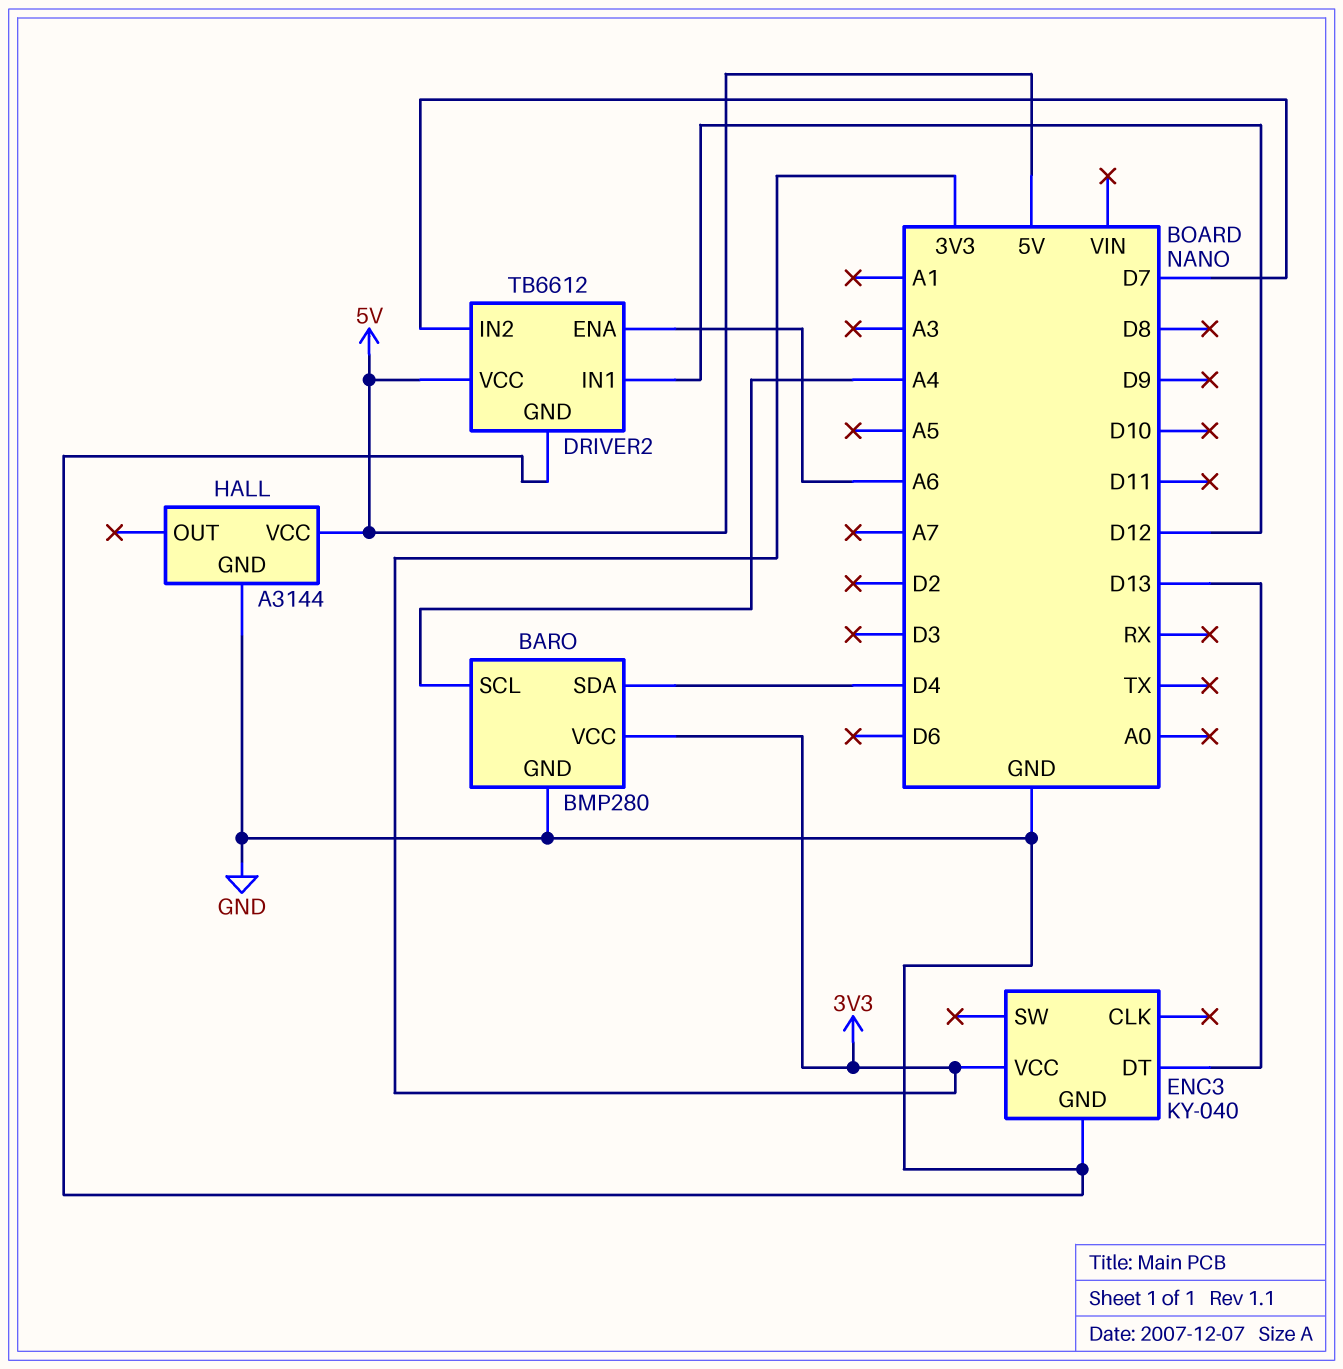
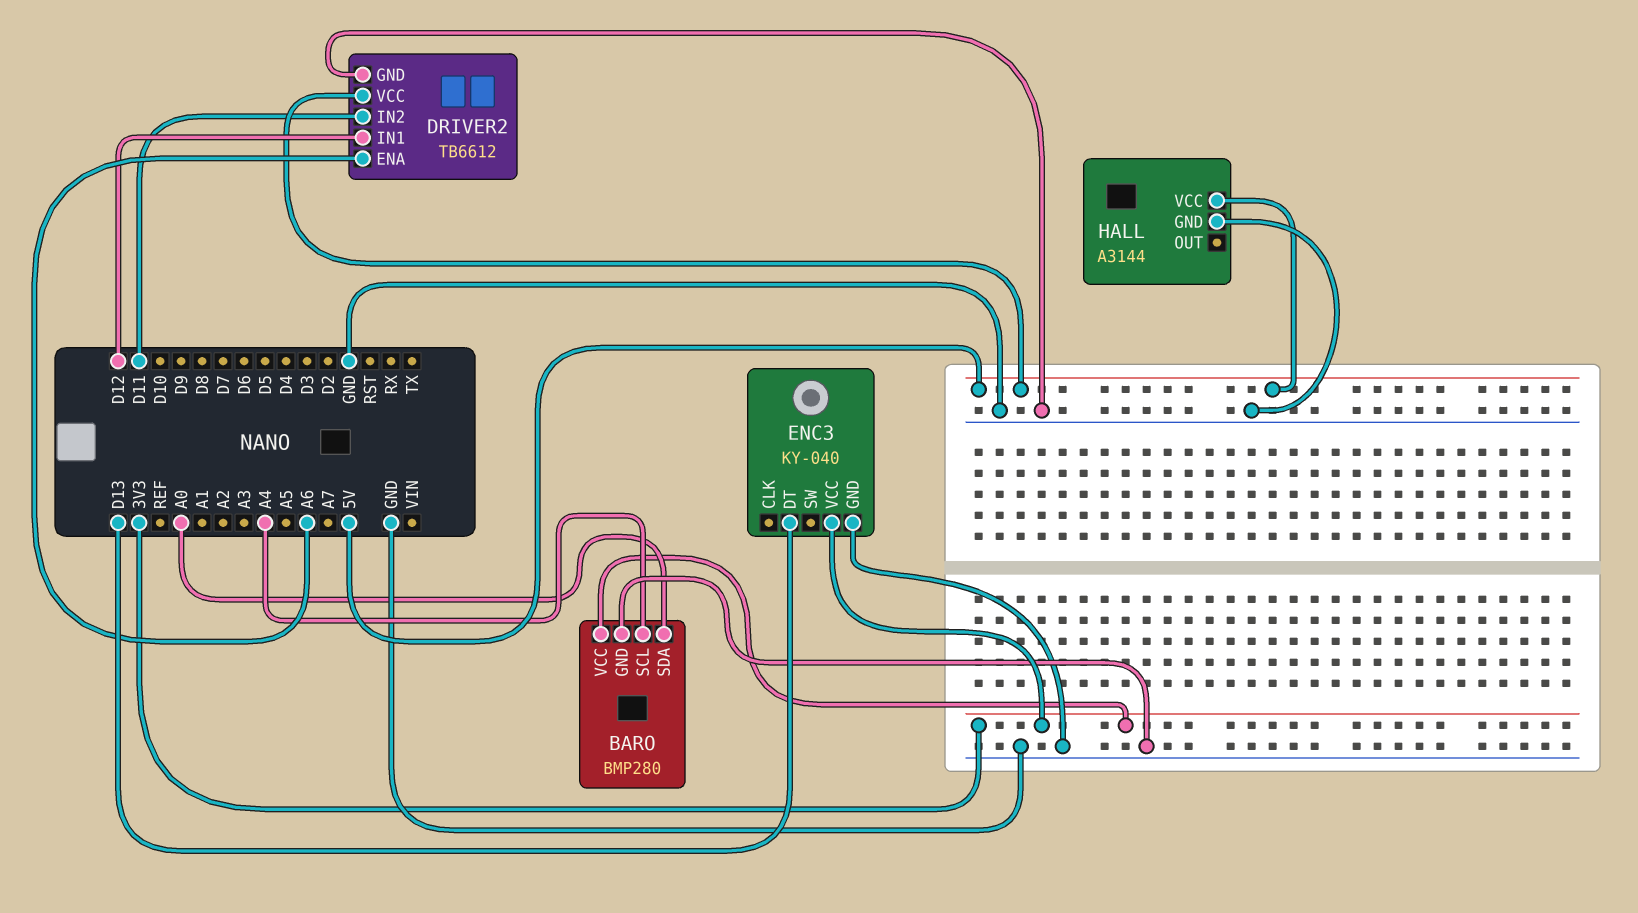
BARO pin SDA: D4 -> A0
DRIVER2 pin IN2: D7 -> D11

